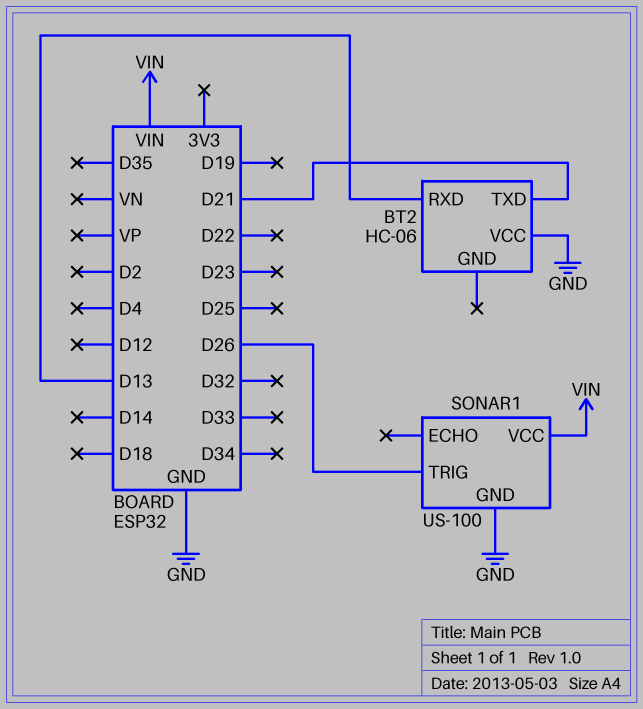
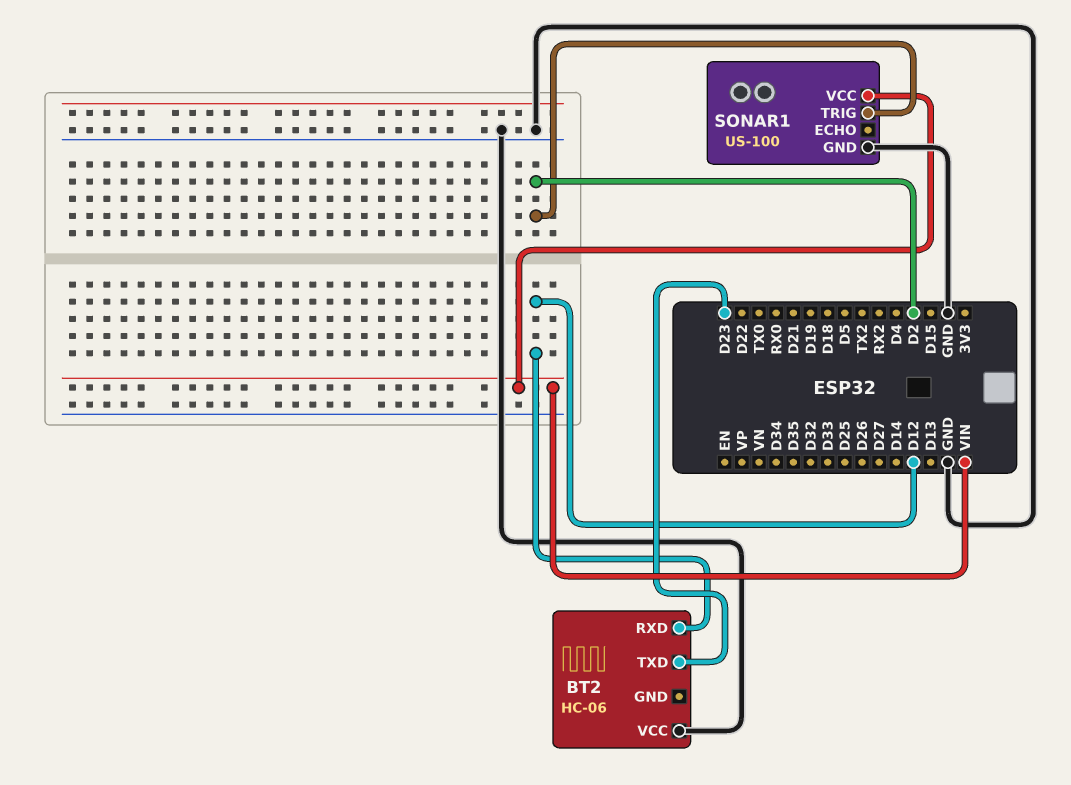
BT2 pin RXD: D13 -> D12
BT2 pin TXD: D21 -> D23
SONAR1 pin TRIG: D26 -> D2

